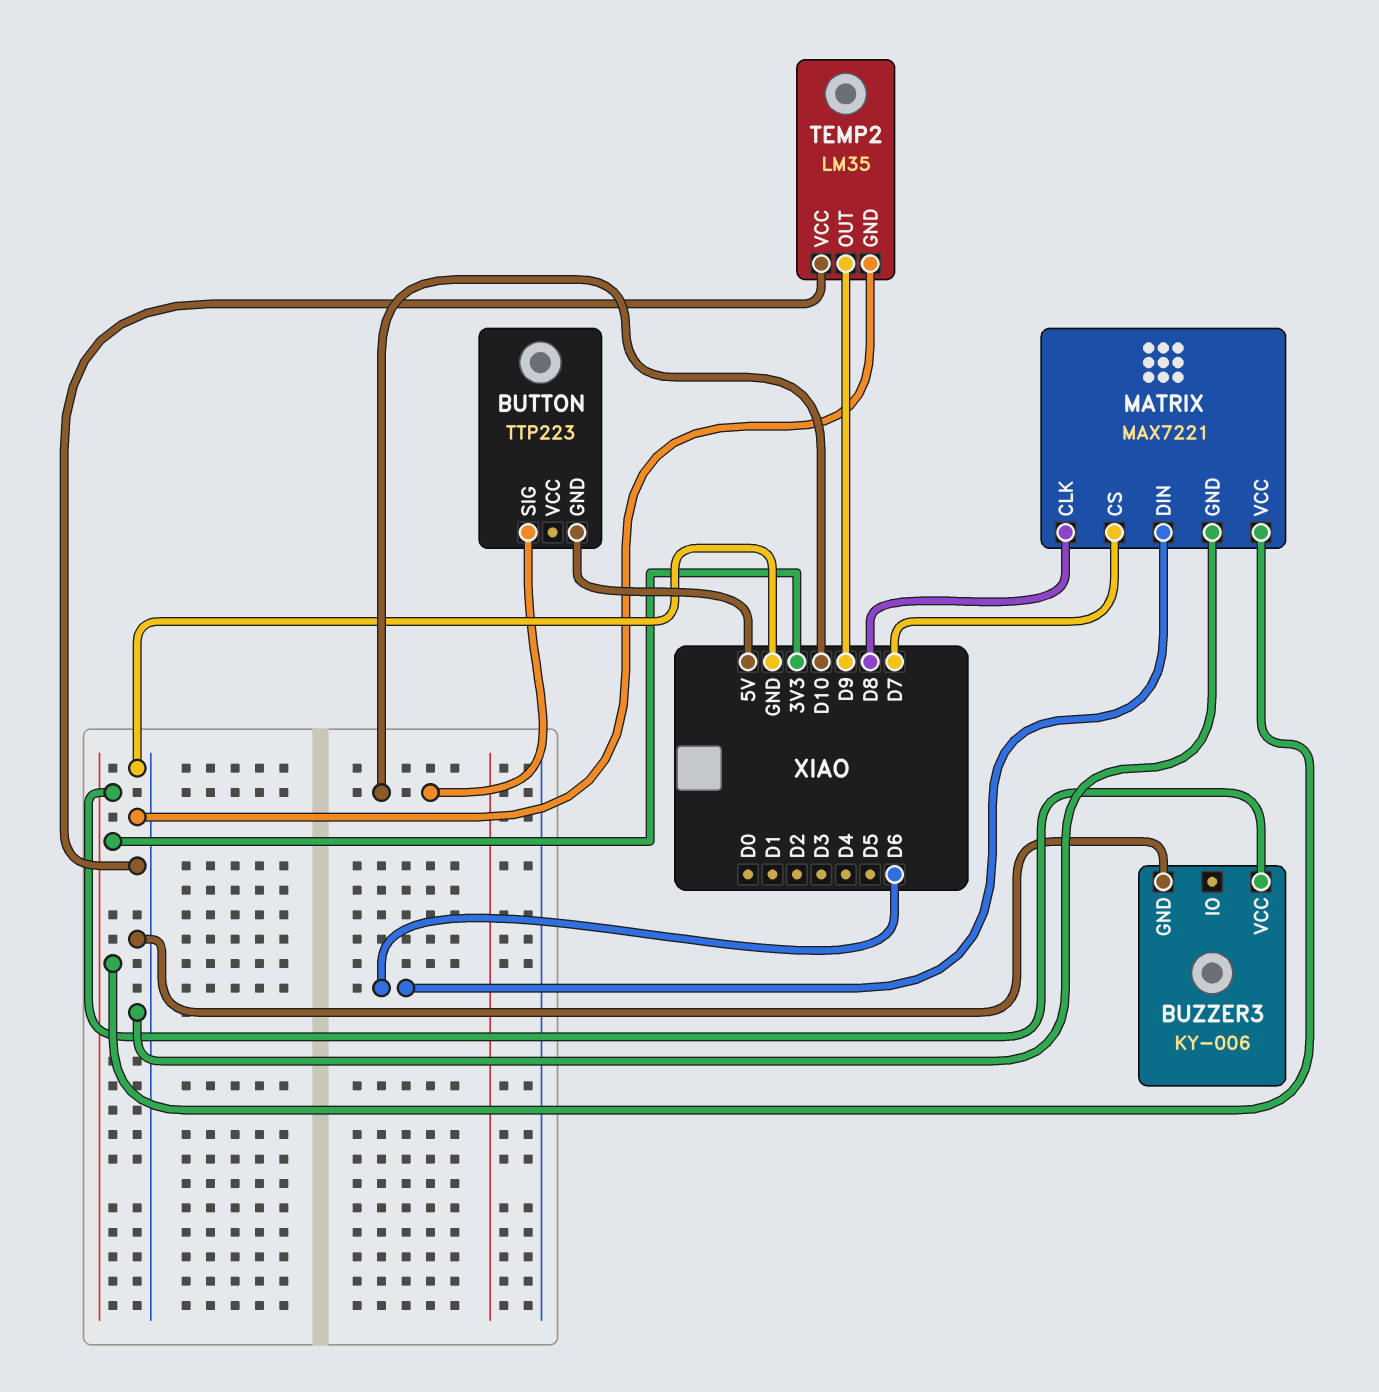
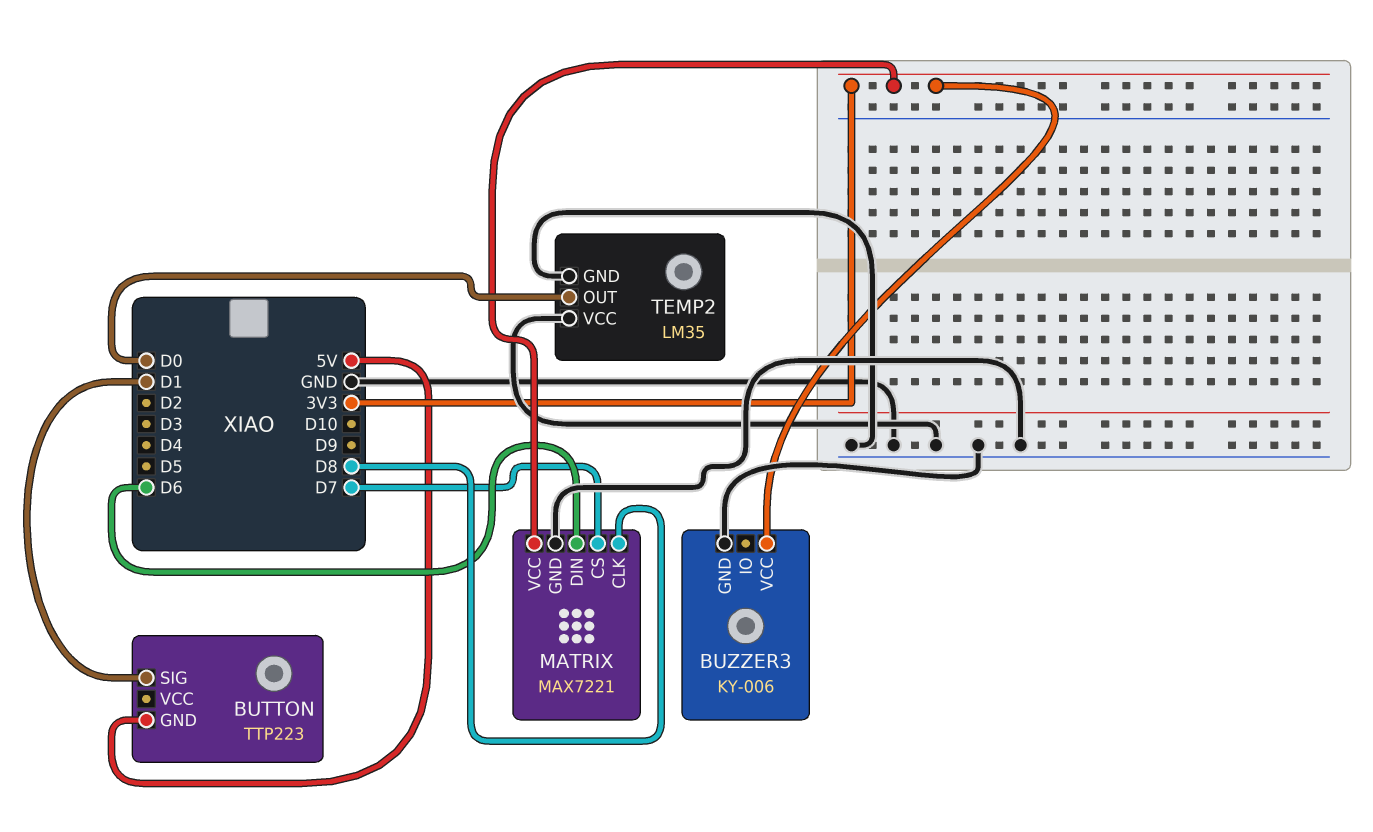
BUTTON pin SIG: D10 -> D1
TEMP2 pin OUT: D9 -> D0

